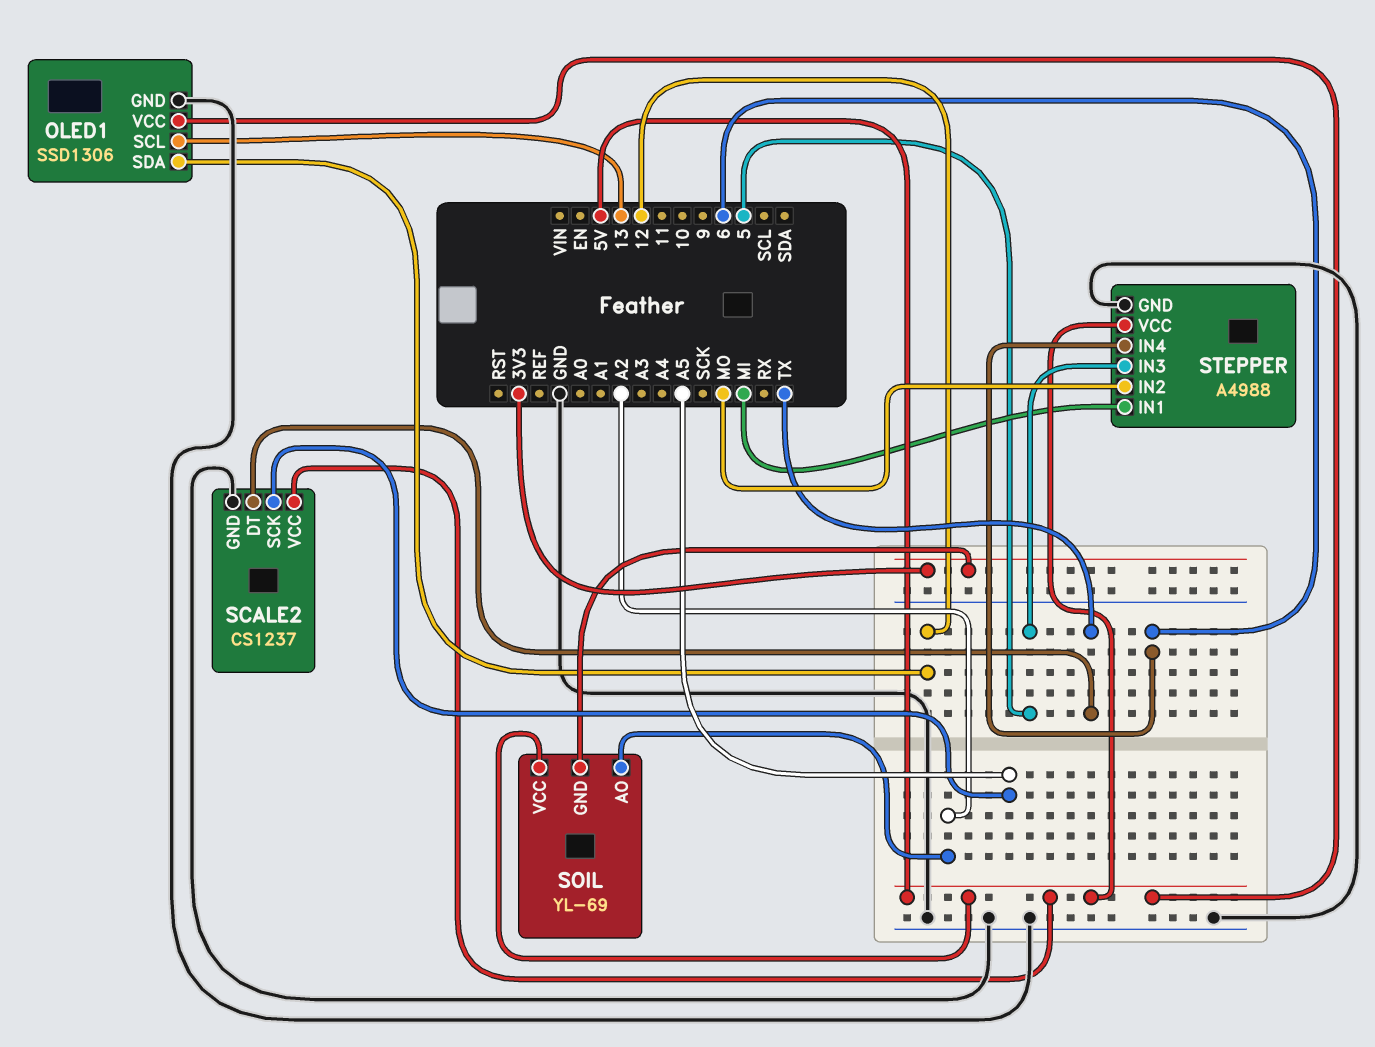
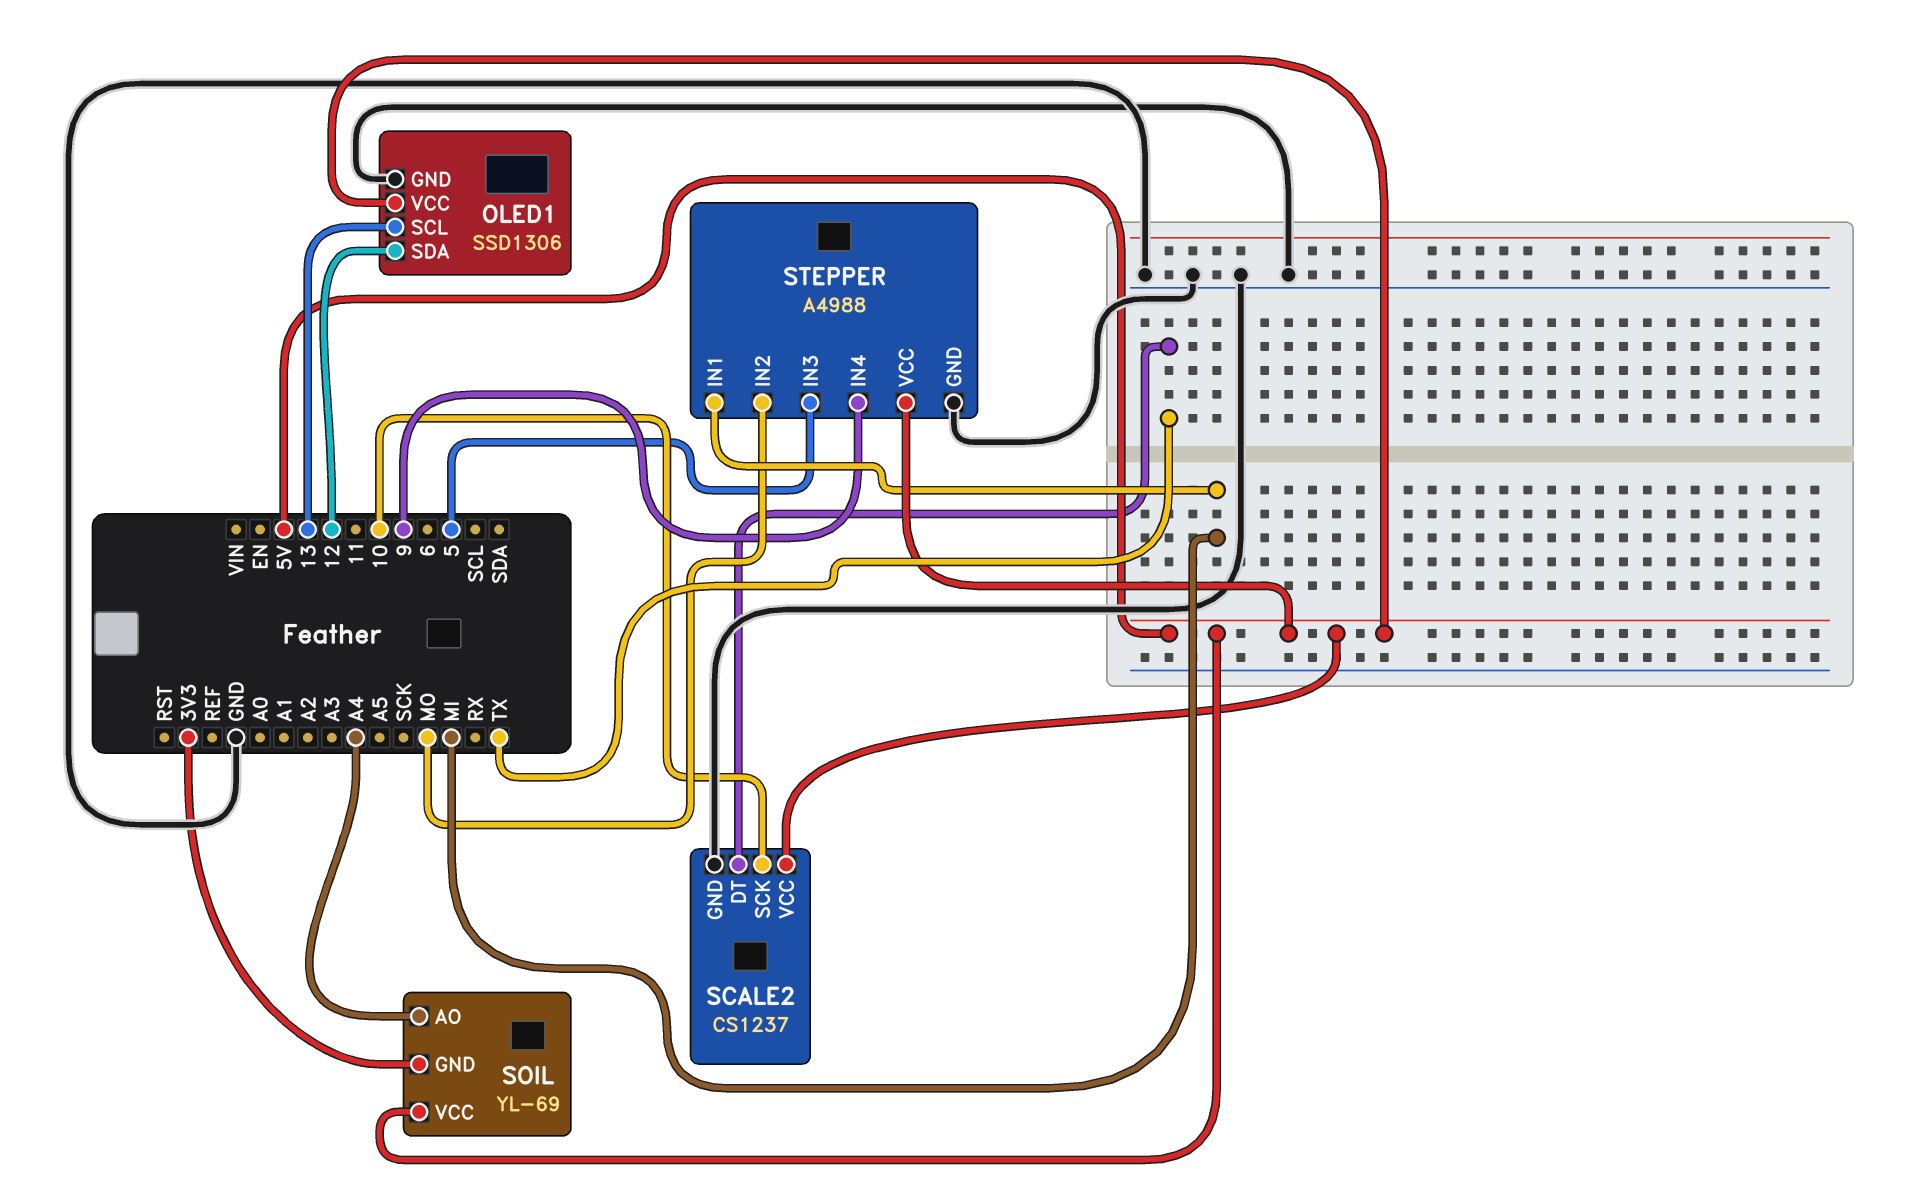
SCALE2 pin SCK: A5 -> 10
SOIL pin AO: A2 -> A4
STEPPER pin IN4: 6 -> 9

